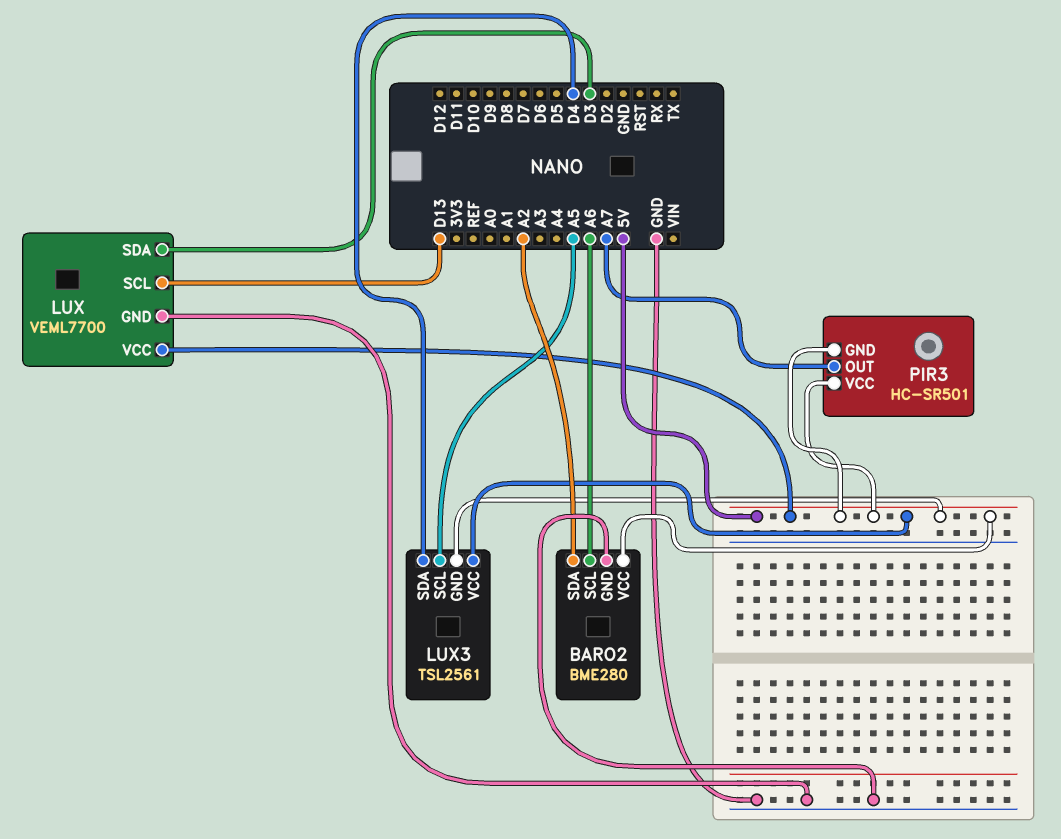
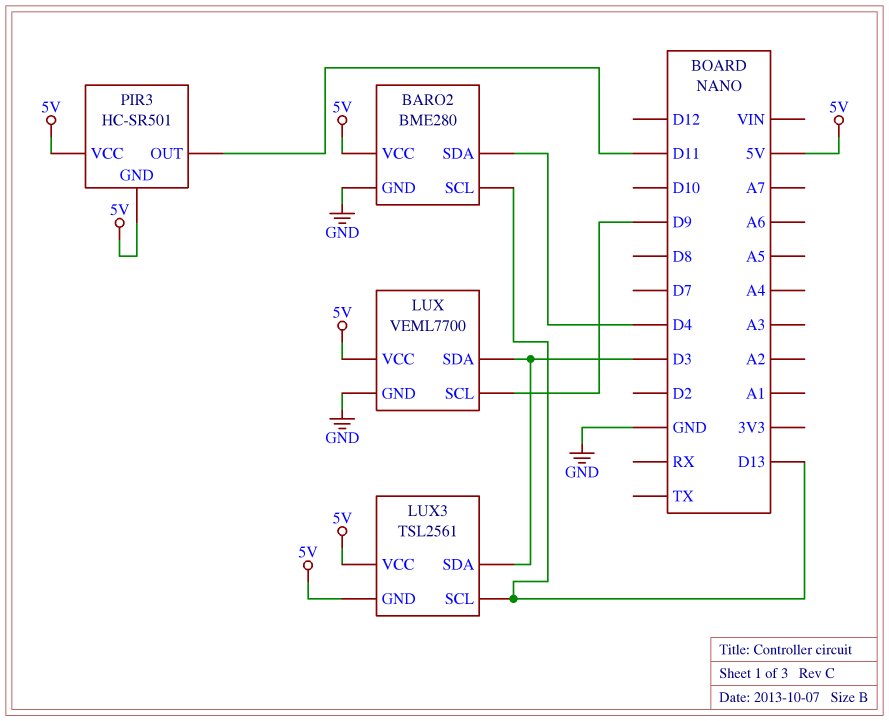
BARO2 pin SCL: A6 -> D13
BARO2 pin SDA: A2 -> D4
LUX pin SCL: D13 -> D9
LUX3 pin SCL: A5 -> D13
LUX3 pin SDA: D4 -> D3
PIR3 pin OUT: A7 -> D11

